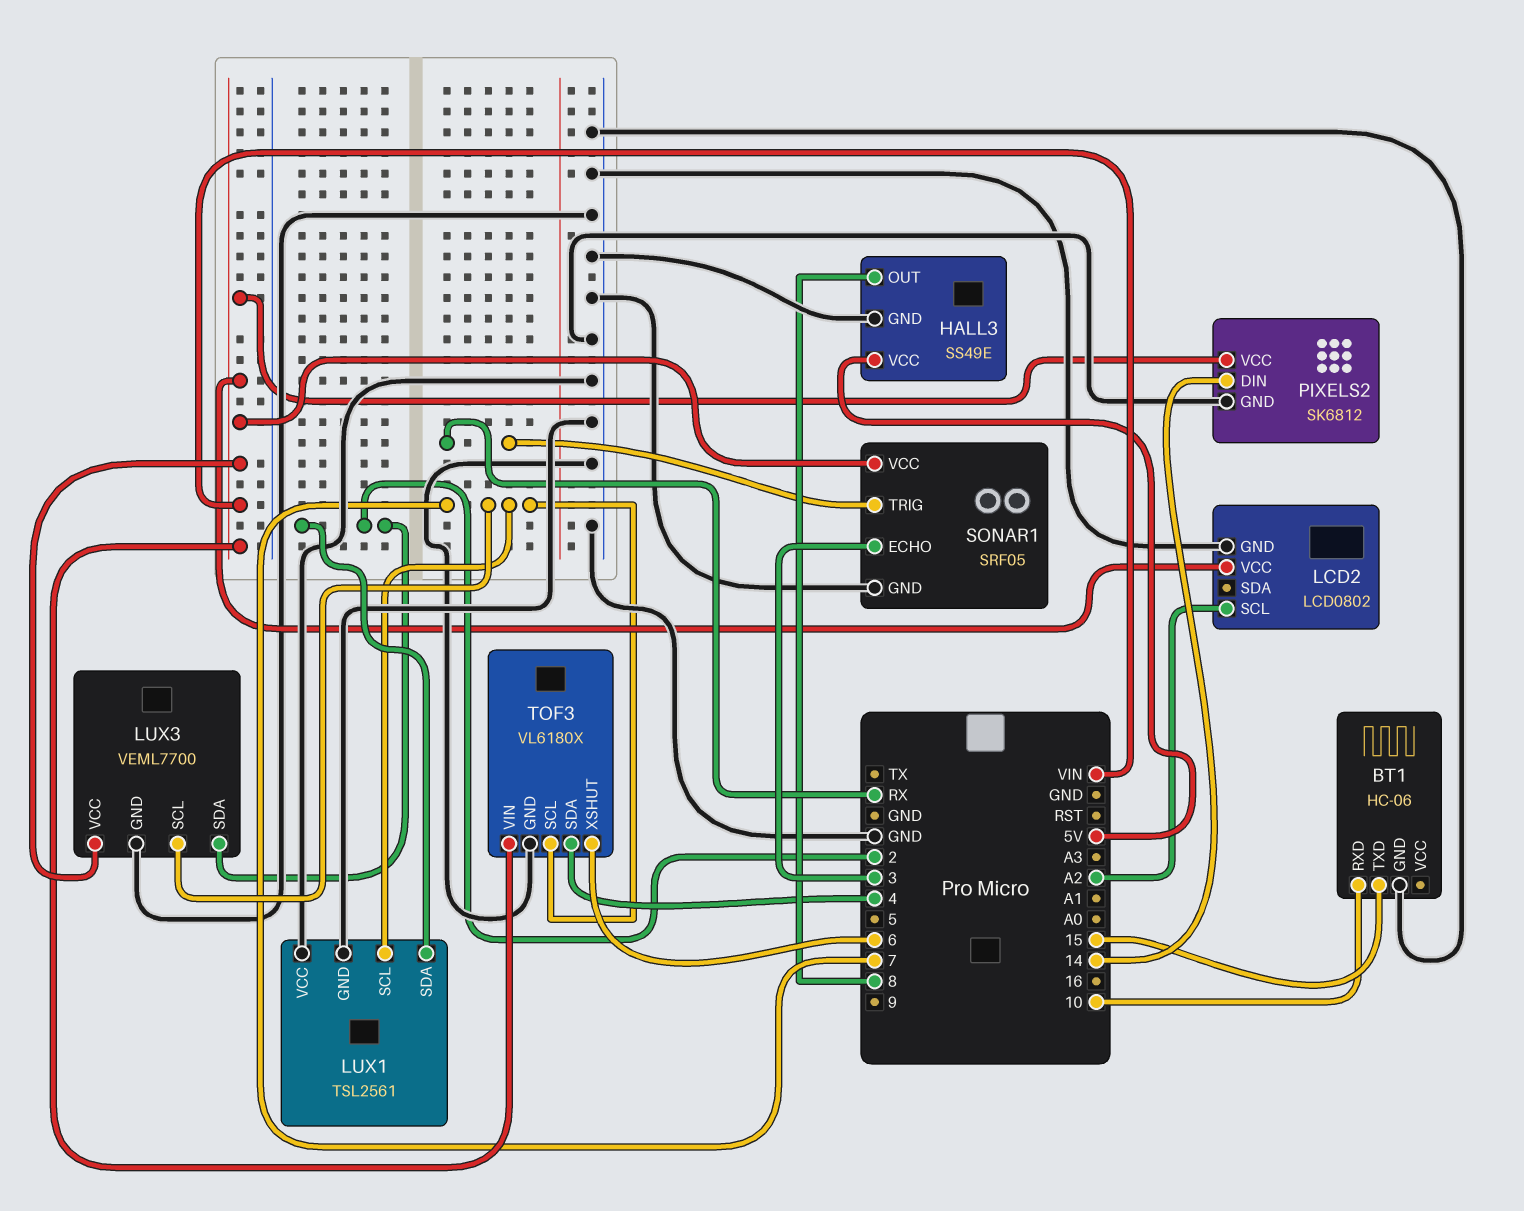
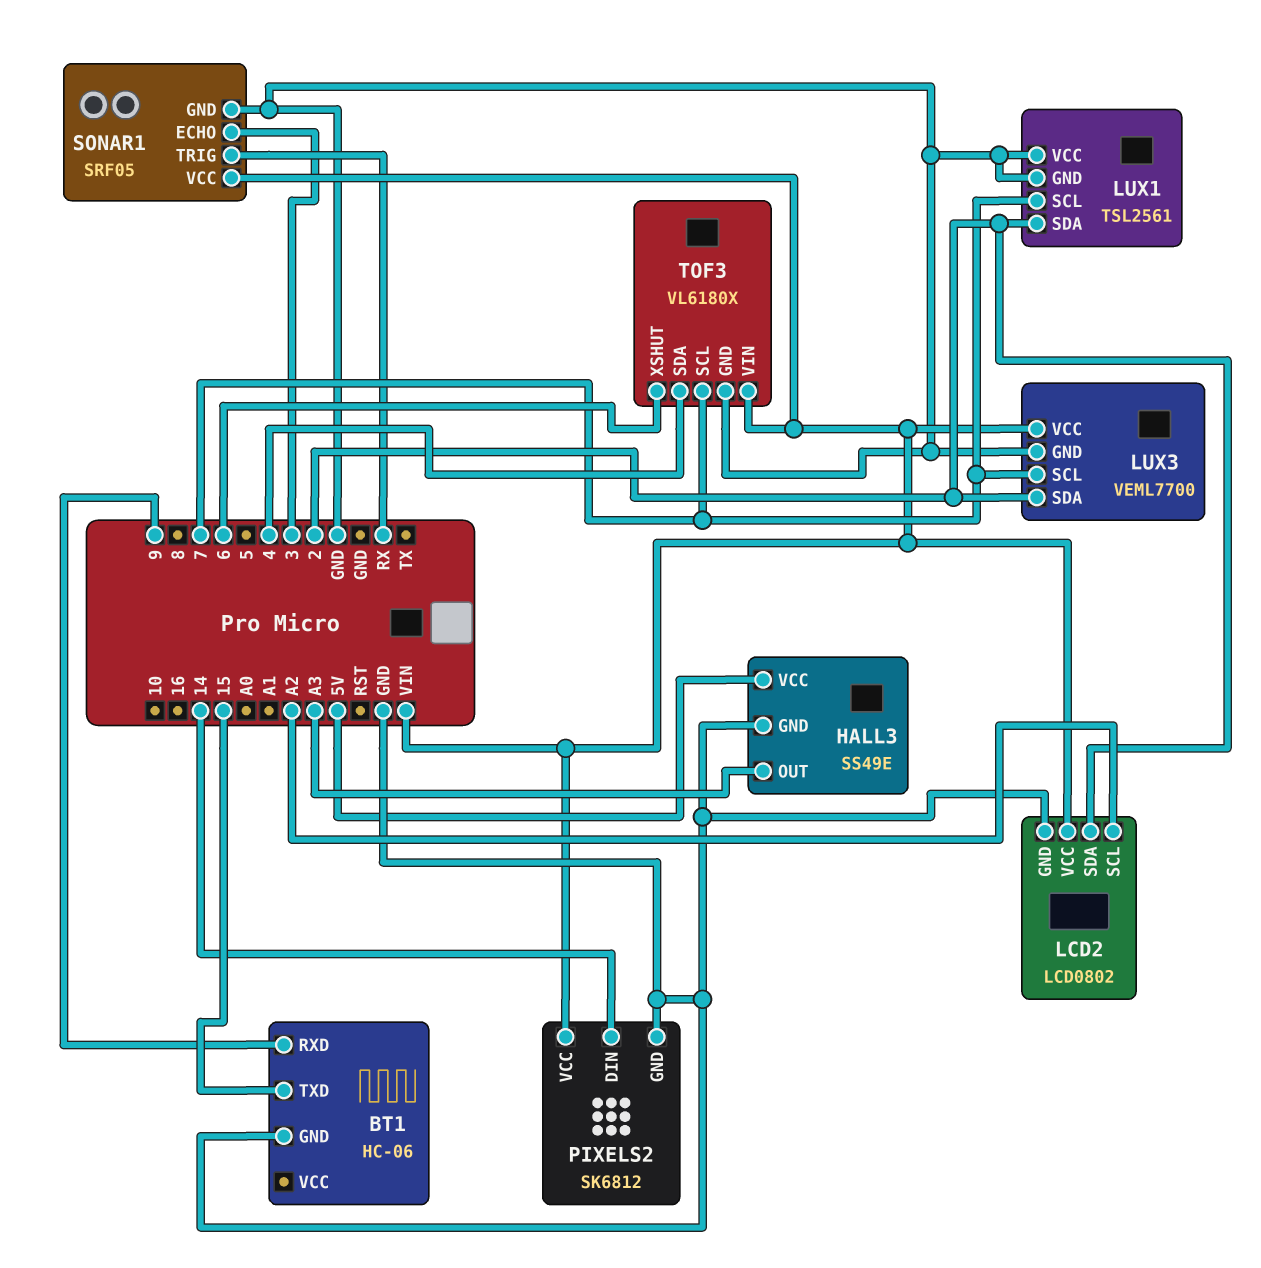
BT1 pin RXD: 10 -> 9
HALL3 pin OUT: 8 -> A3
LCD2 pin SDA: none -> 2

